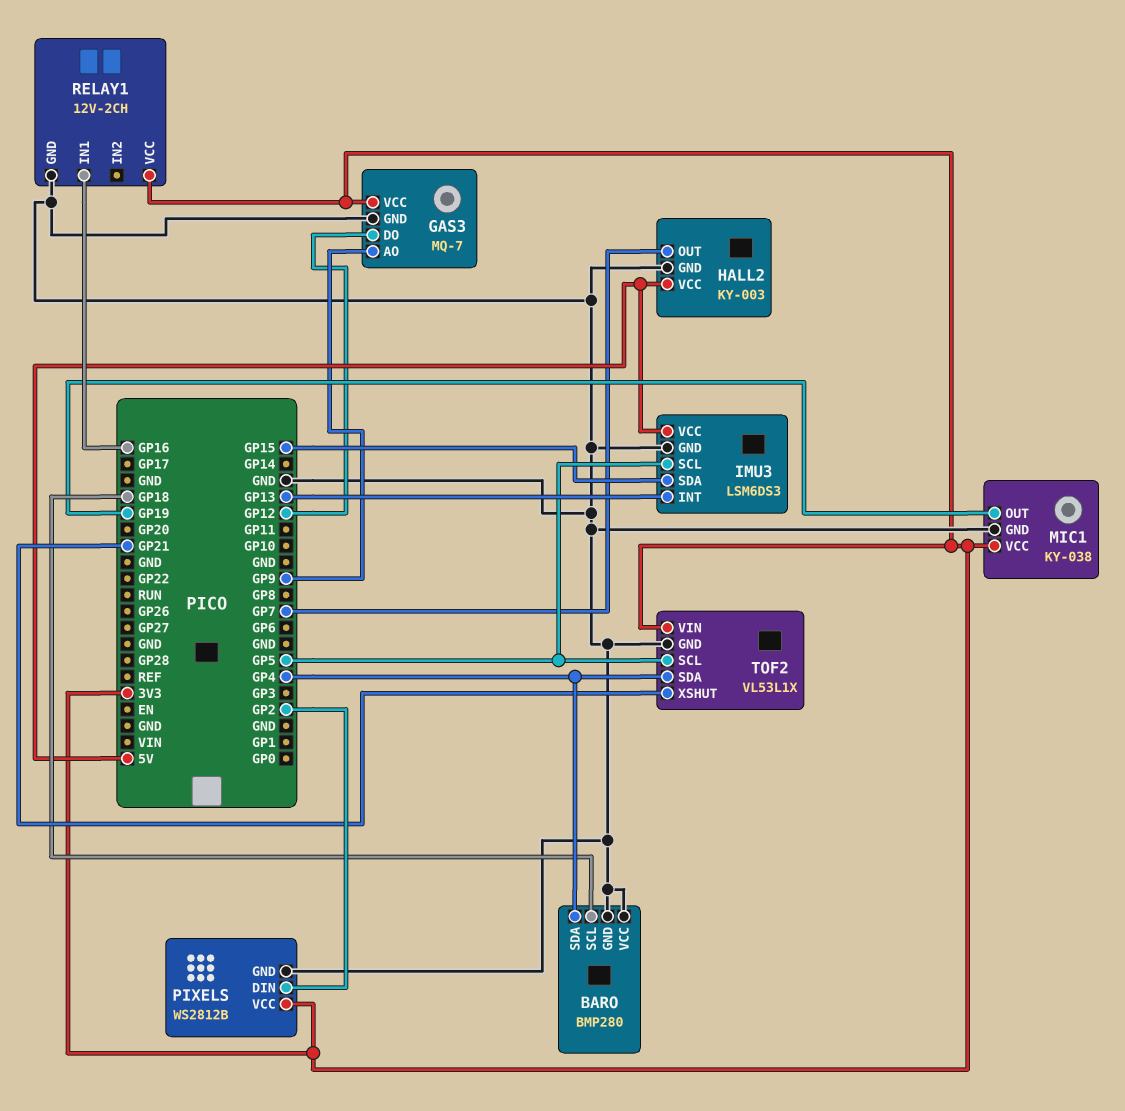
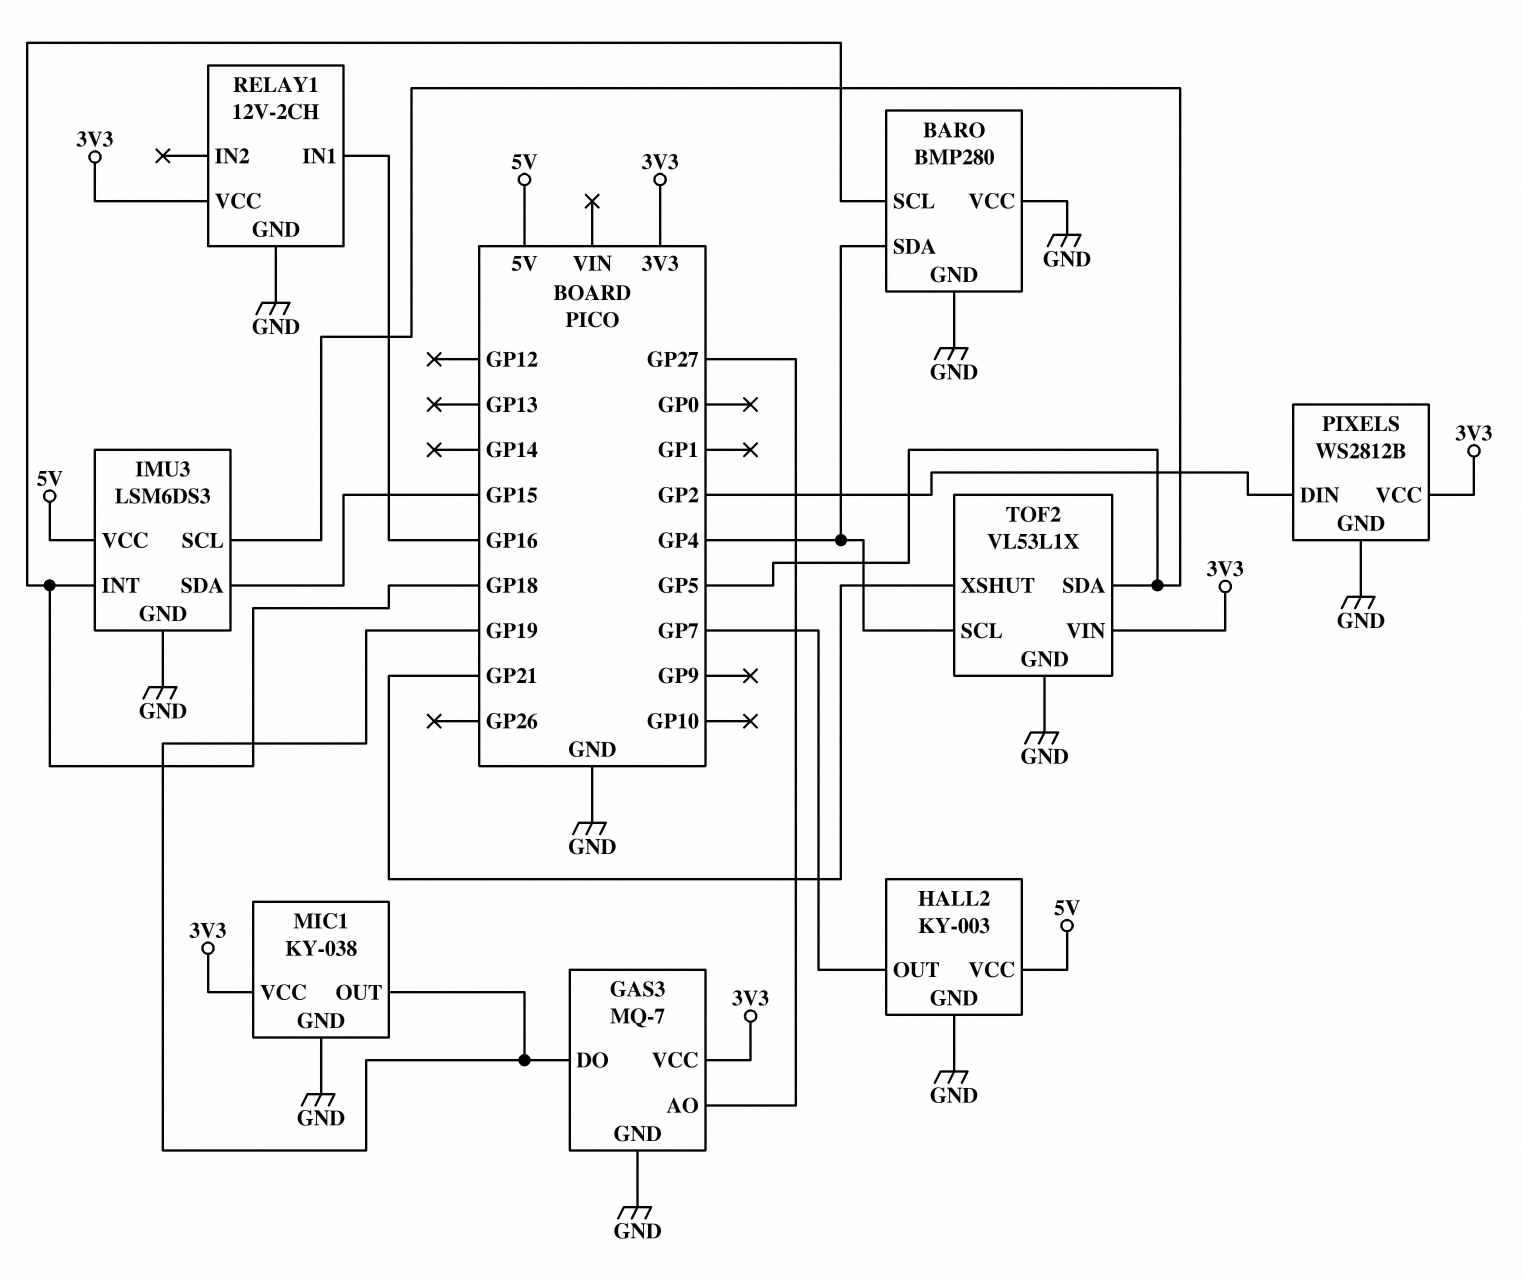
GAS3 pin AO: GP9 -> GP27
GAS3 pin DO: GP12 -> GP19
IMU3 pin INT: GP13 -> GP18
TOF2 pin SCL: GP5 -> GP4
TOF2 pin SDA: GP4 -> GP5

